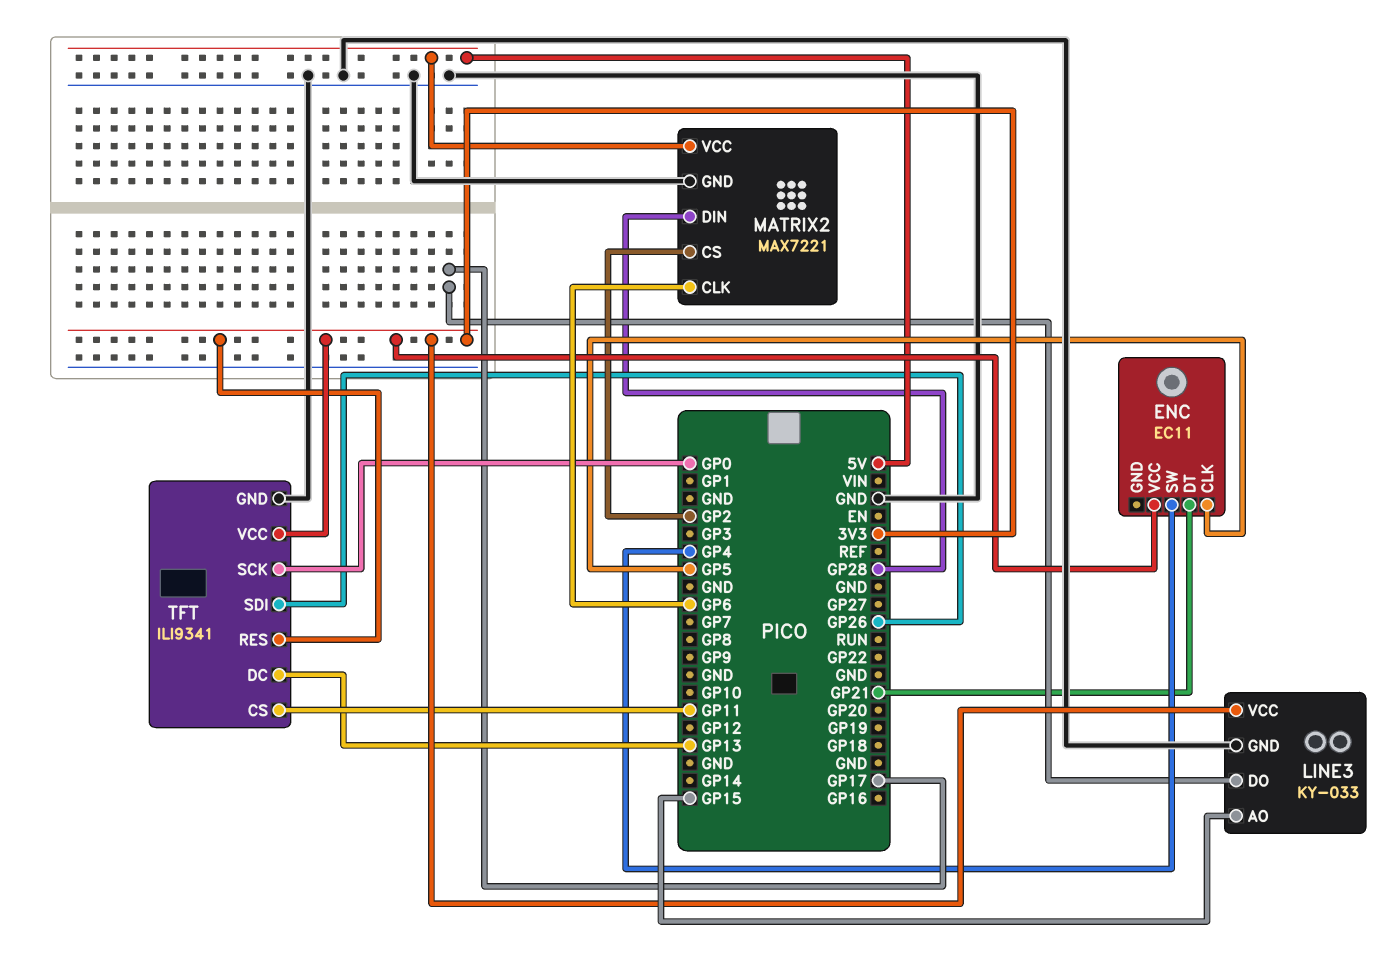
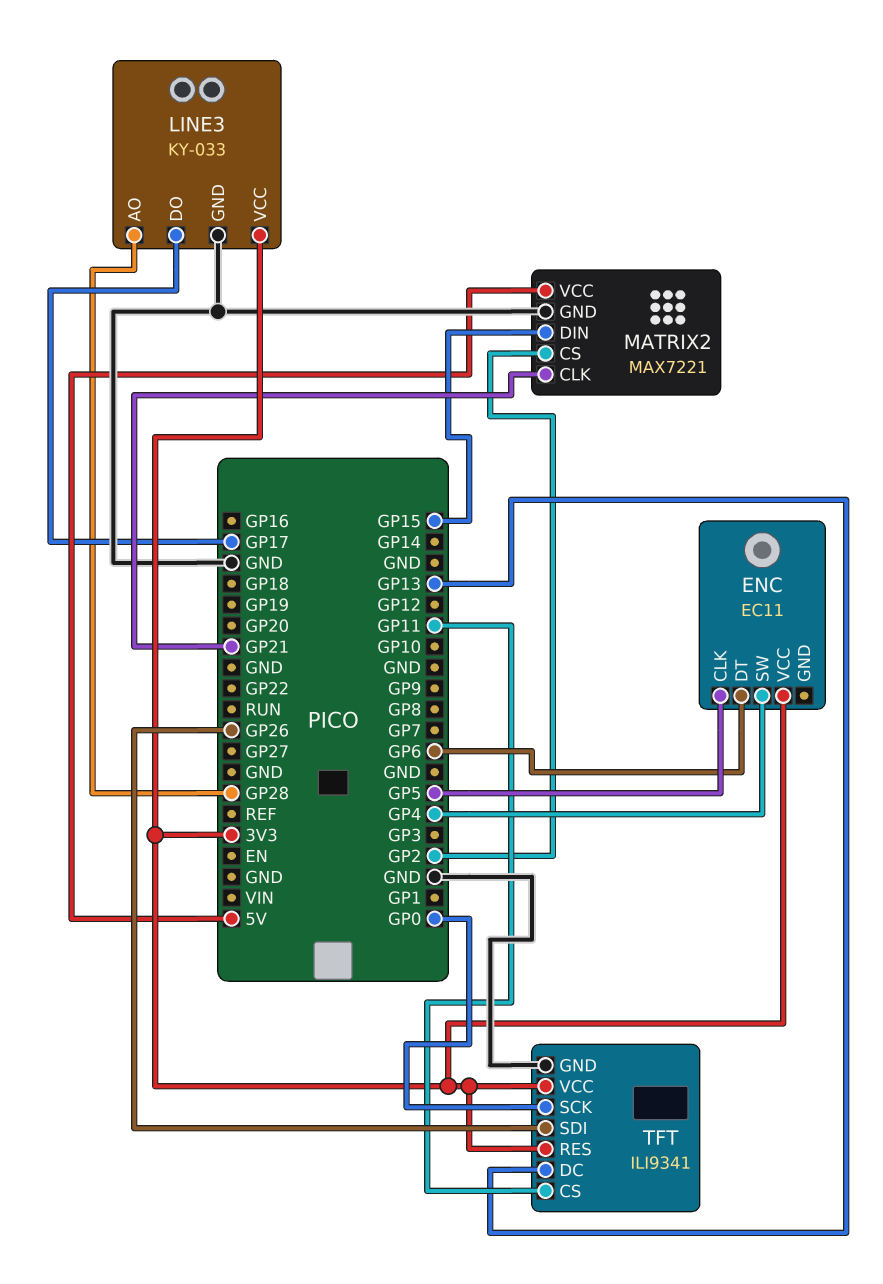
ENC pin DT: GP21 -> GP6
LINE3 pin AO: GP15 -> GP28
MATRIX2 pin CLK: GP6 -> GP21
MATRIX2 pin DIN: GP28 -> GP15

